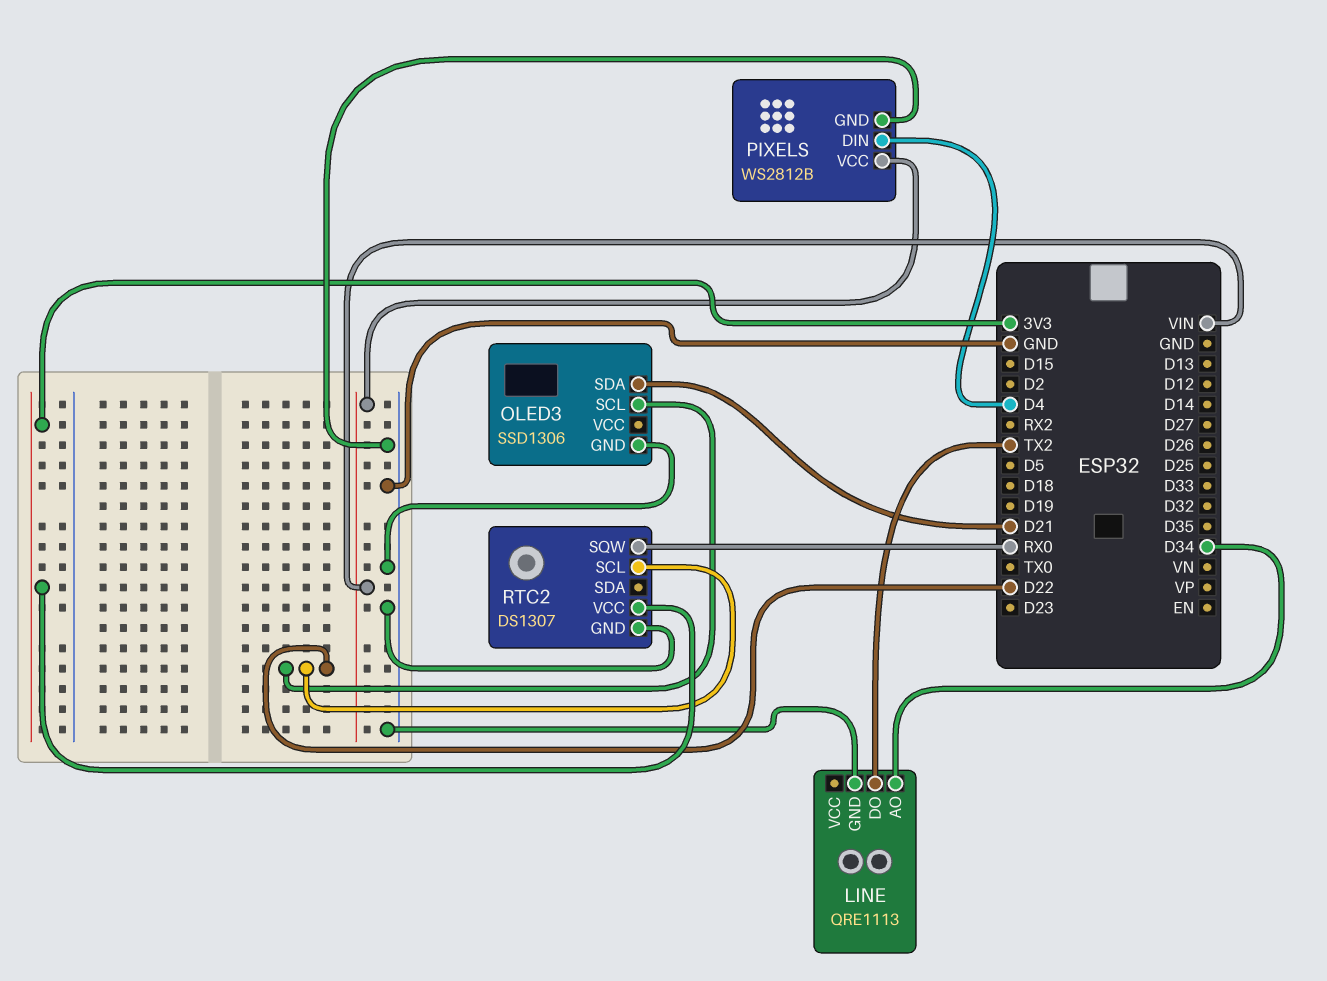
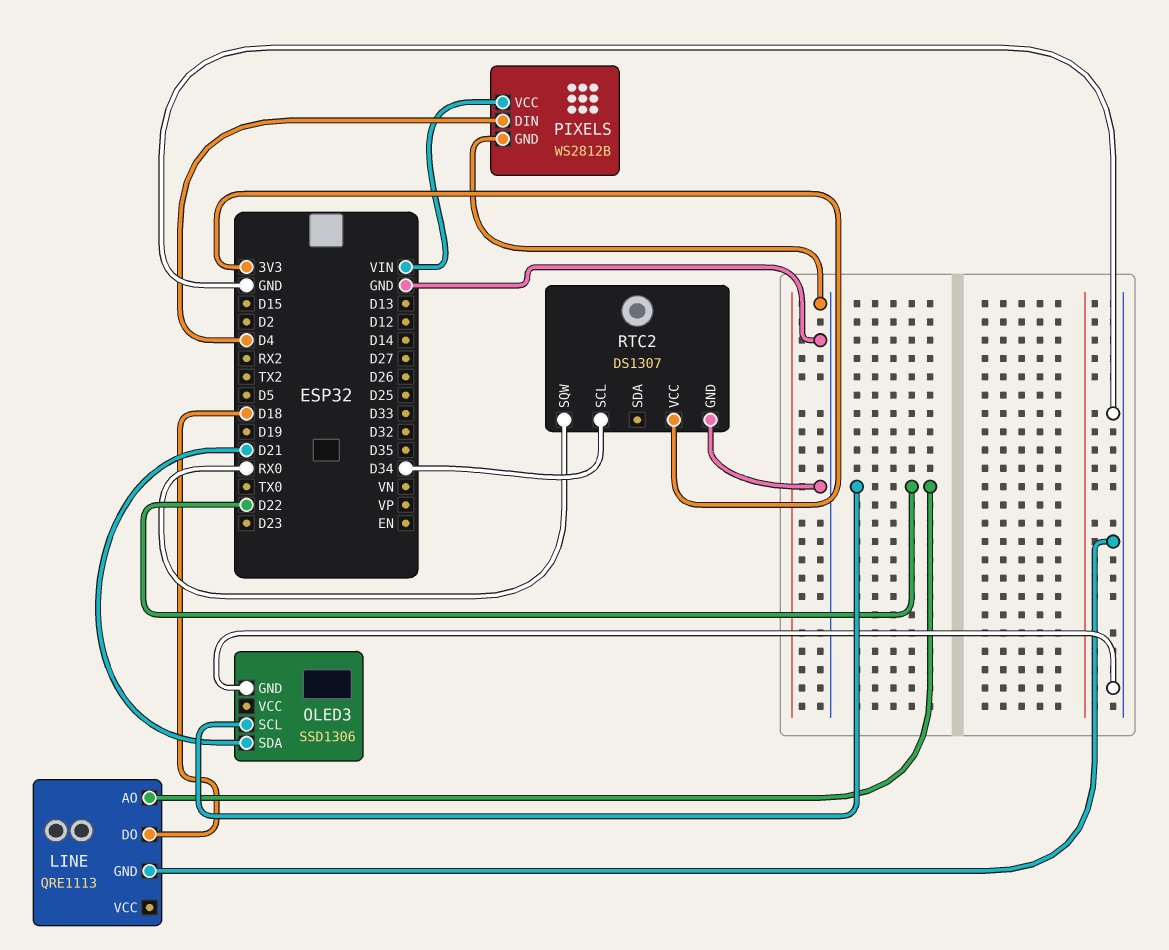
LINE pin AO: D34 -> D22
LINE pin DO: TX2 -> D18
RTC2 pin SCL: D22 -> D34

